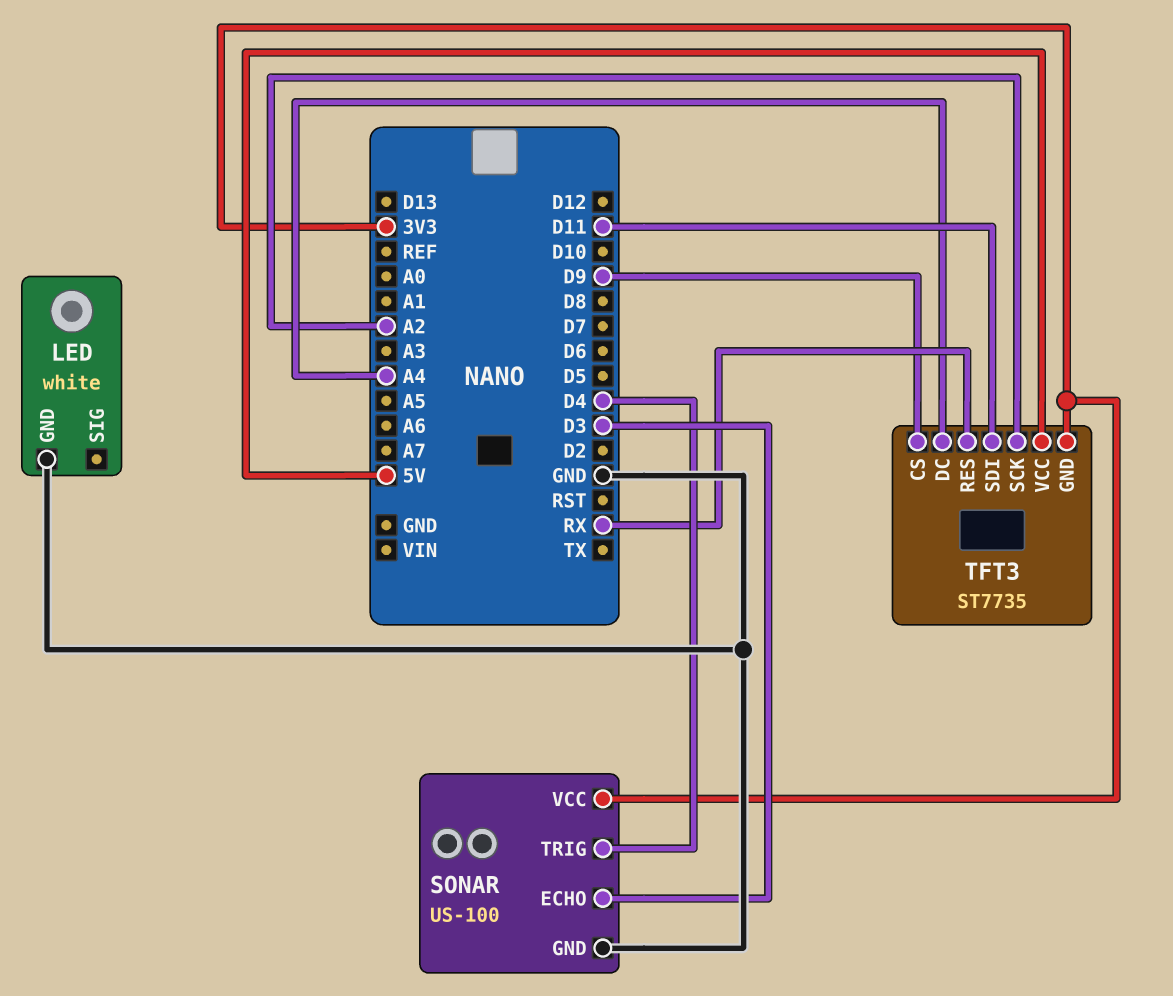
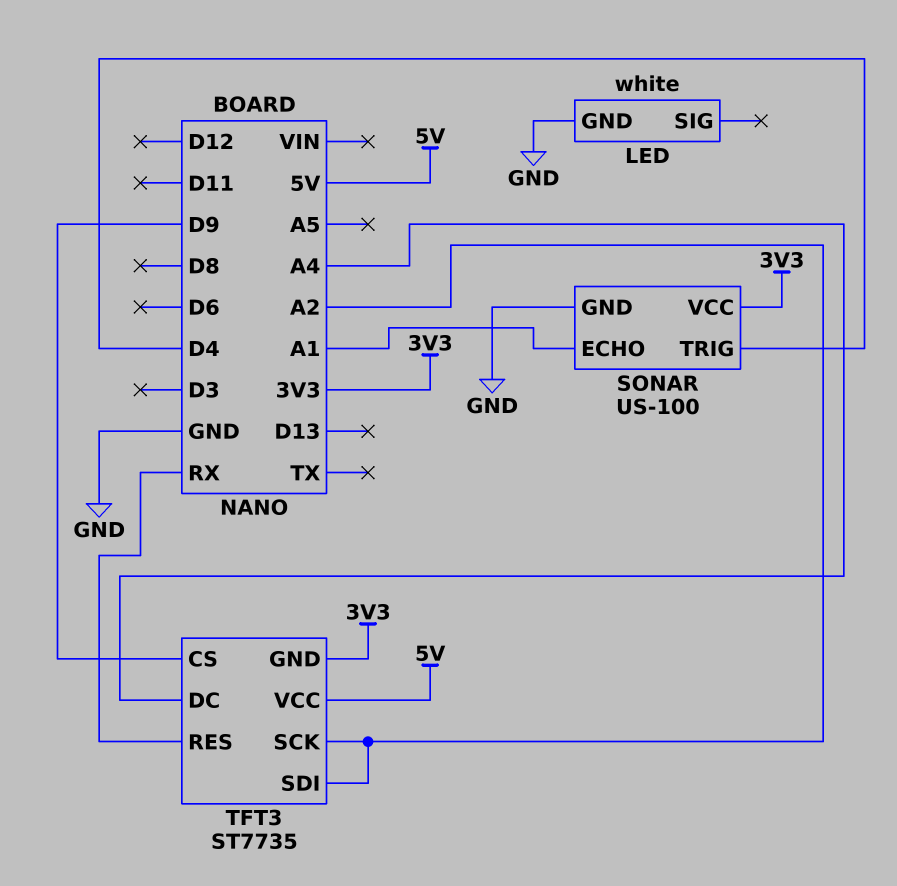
SONAR pin ECHO: D3 -> A1
TFT3 pin SDI: D11 -> A2

